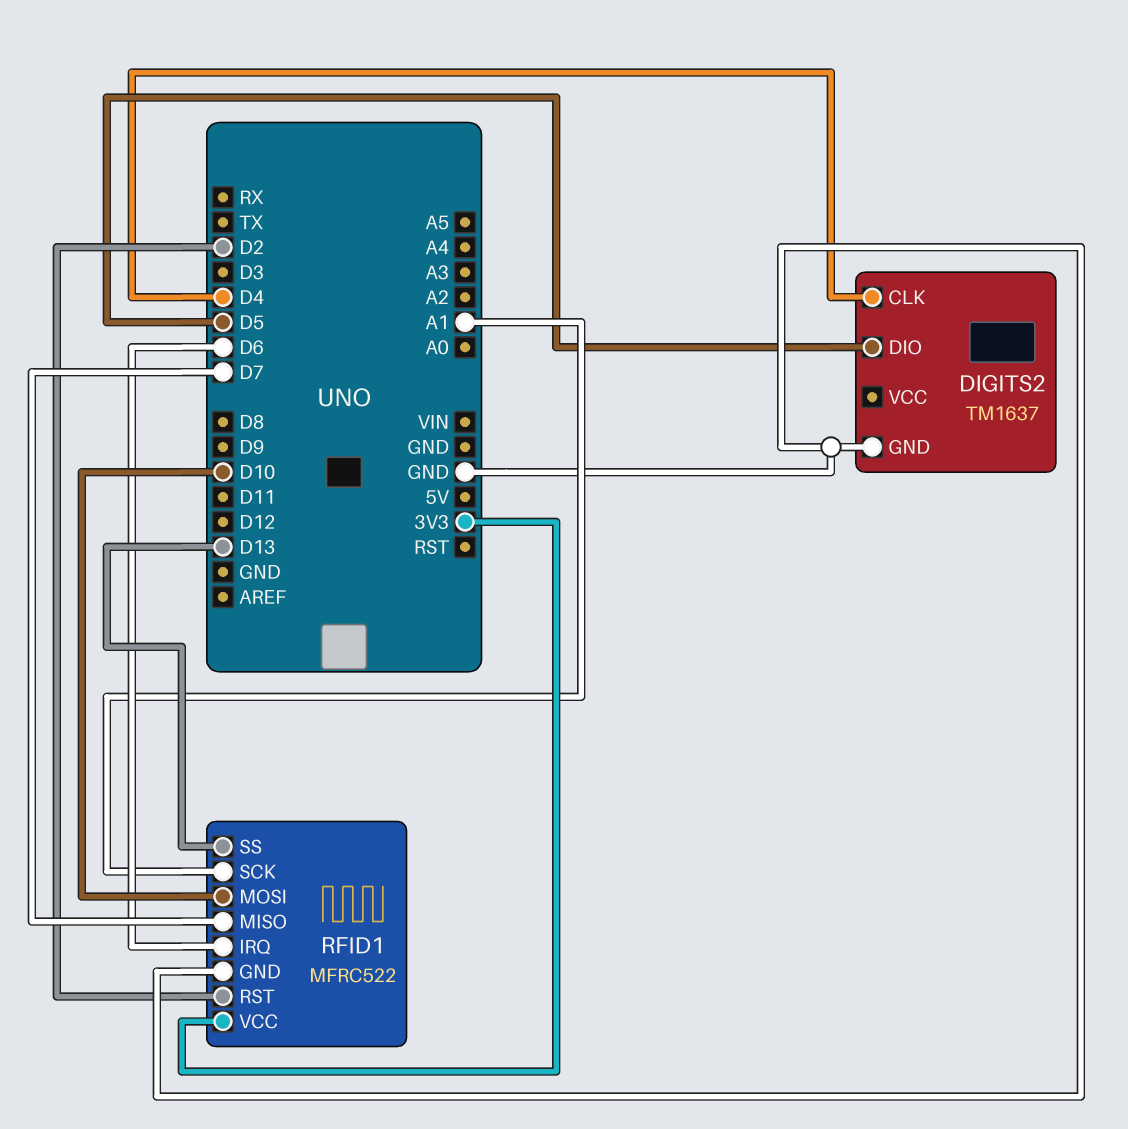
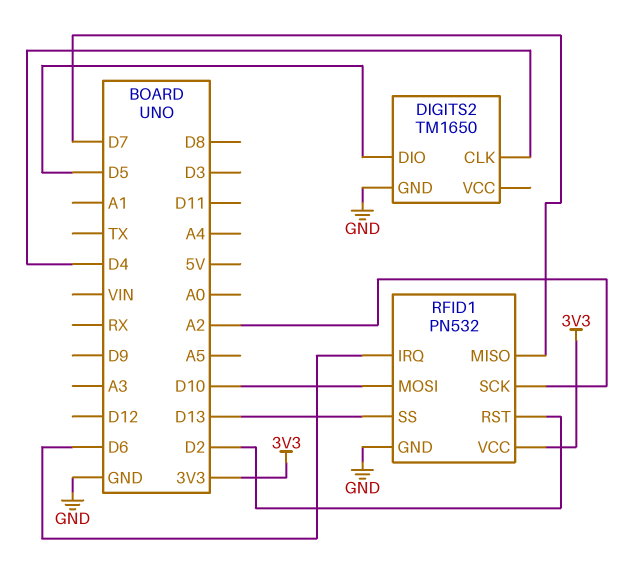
DIGITS2: TM1637 -> TM1650
RFID1: MFRC522 -> PN532
RFID1 pin SCK: A1 -> A2

